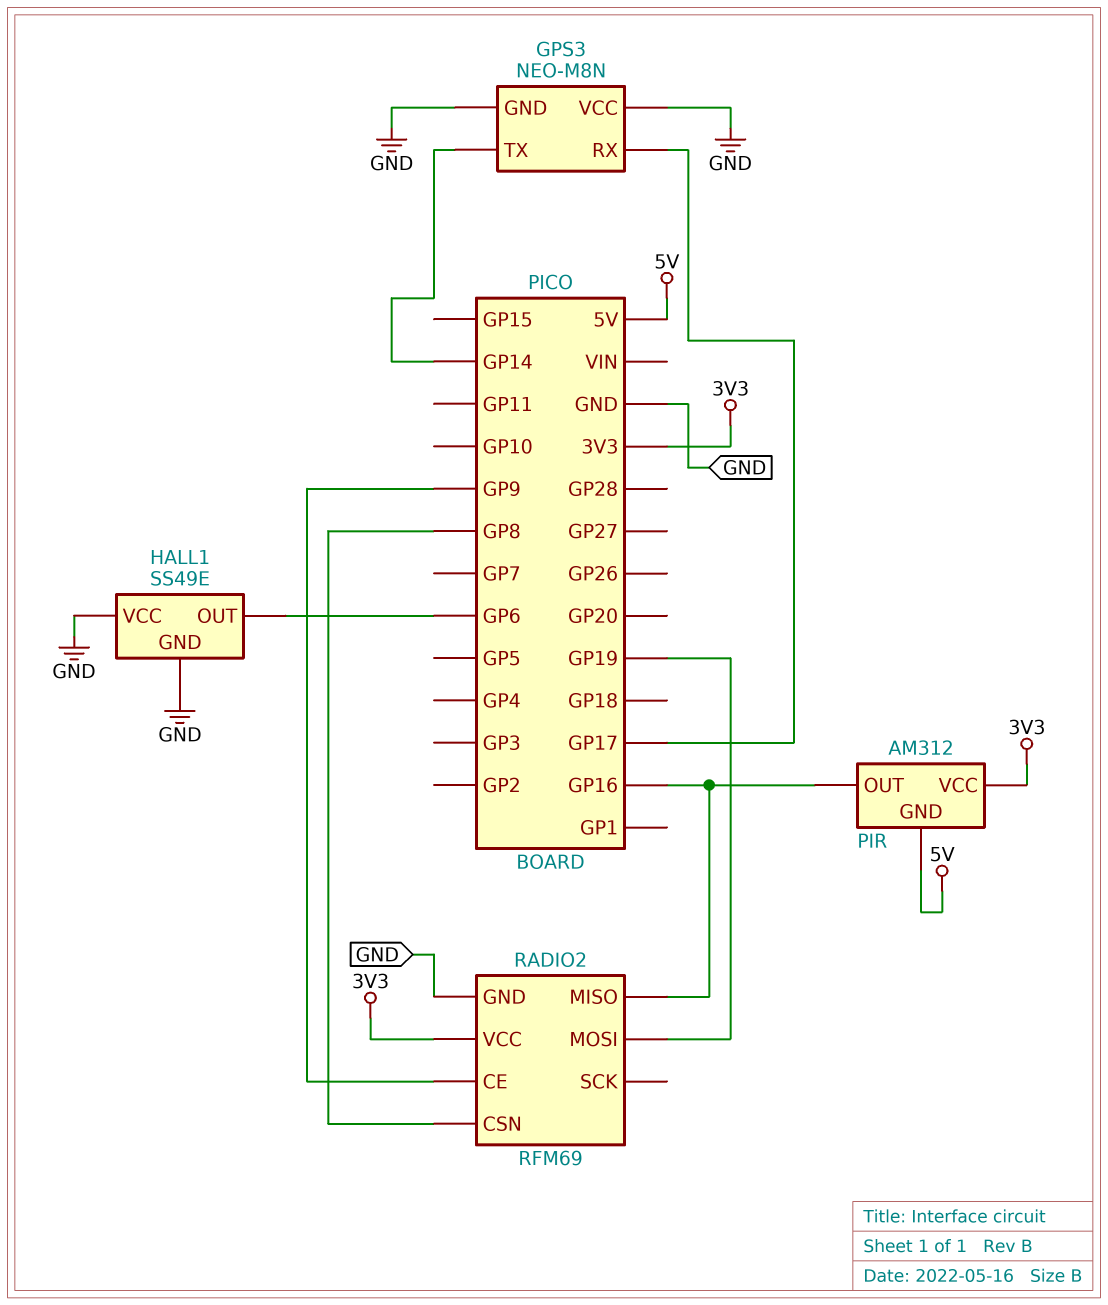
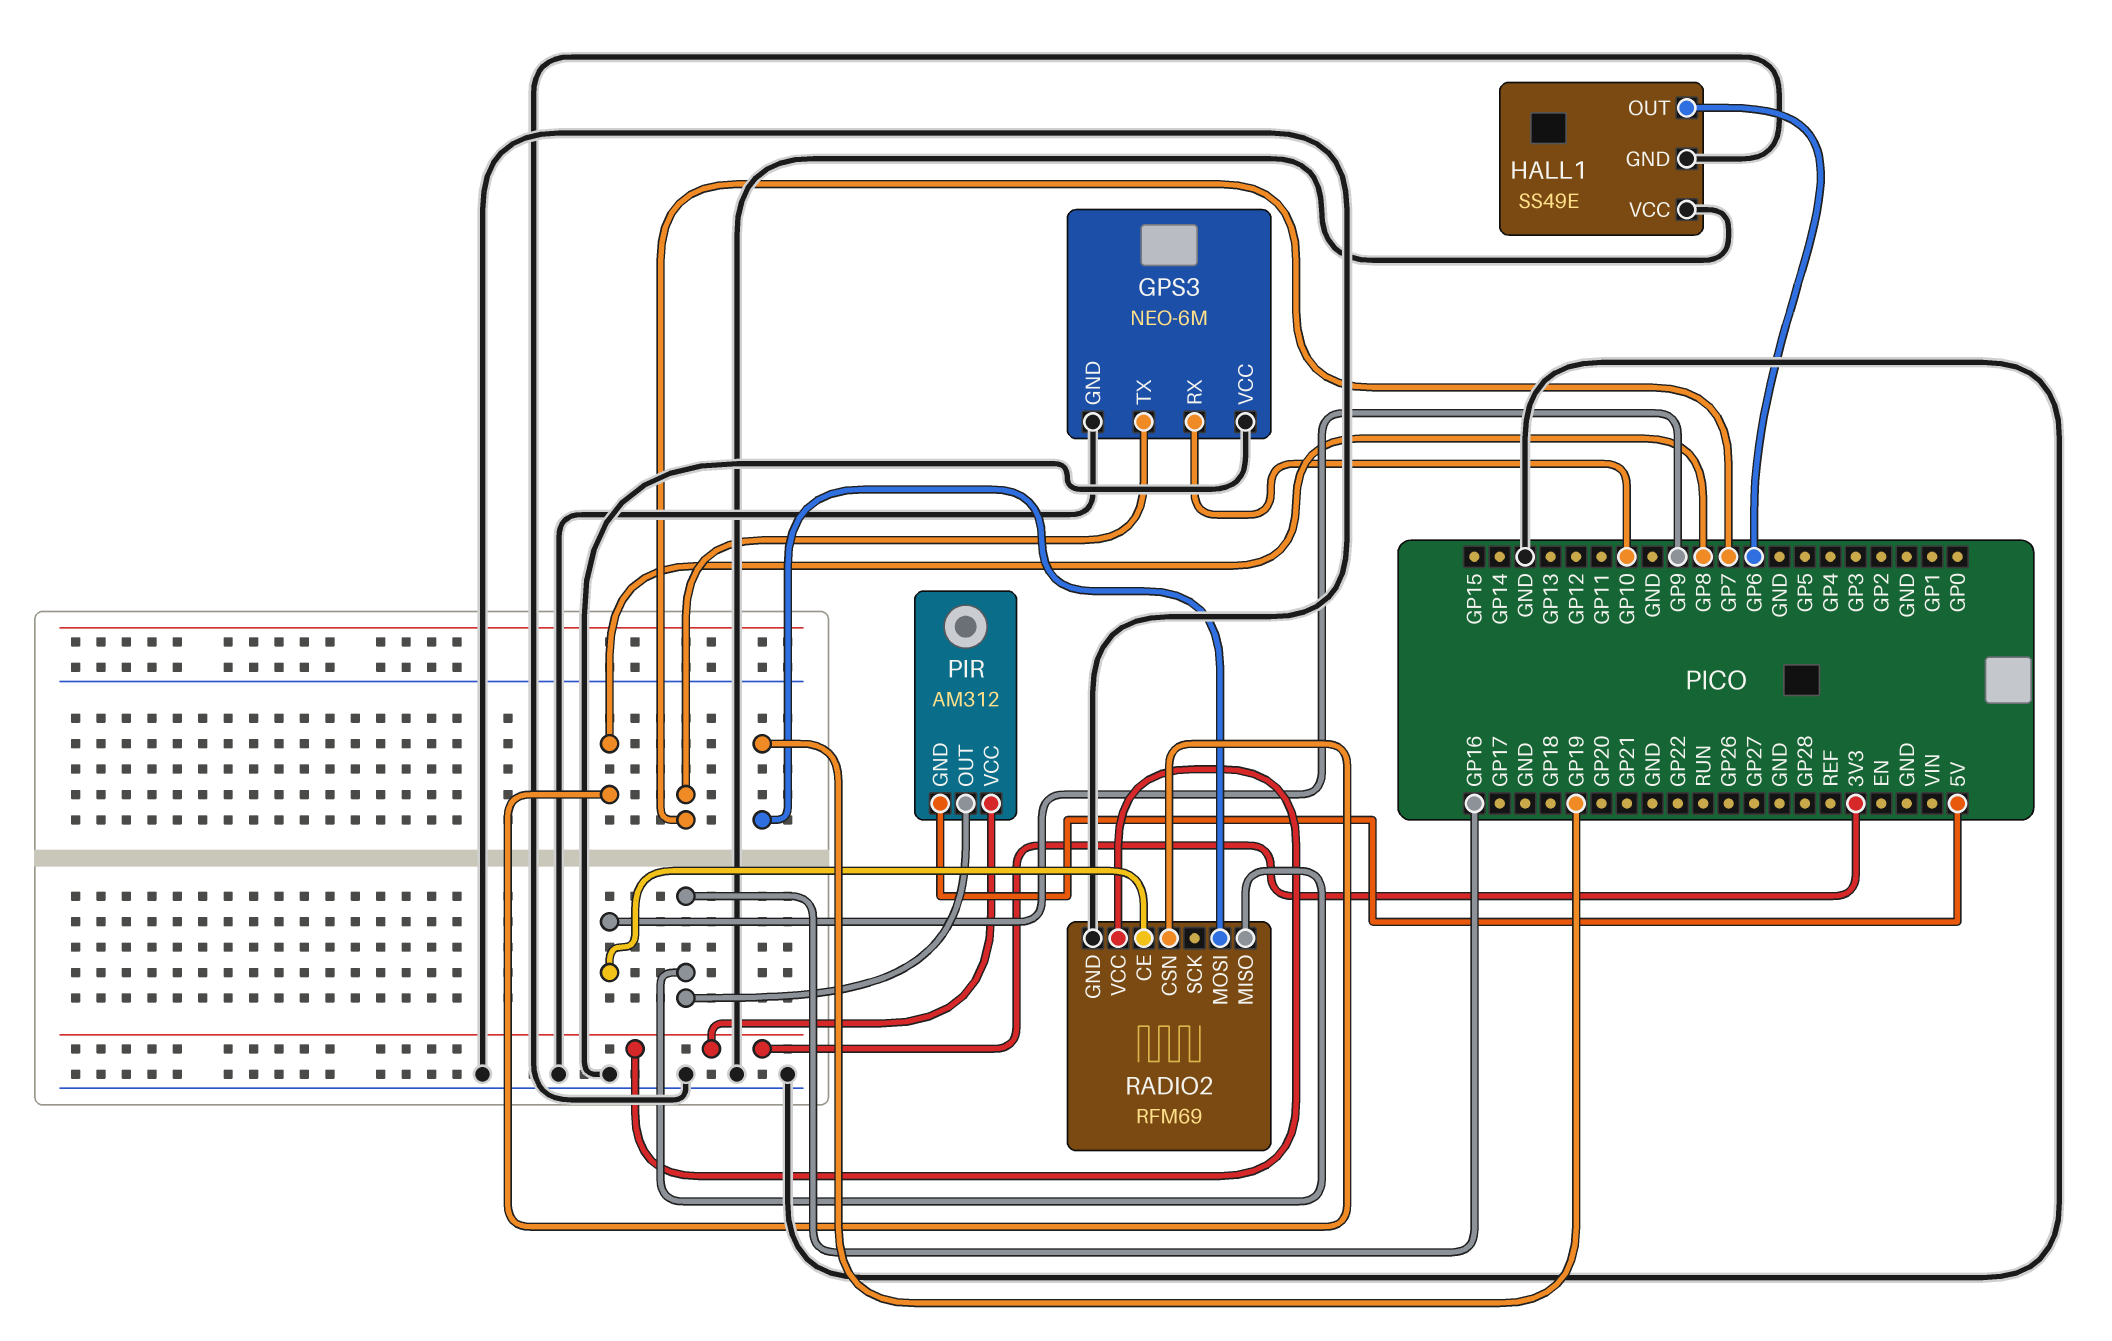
GPS3: NEO-M8N -> NEO-6M
GPS3 pin RX: GP17 -> GP10
GPS3 pin TX: GP14 -> GP7

